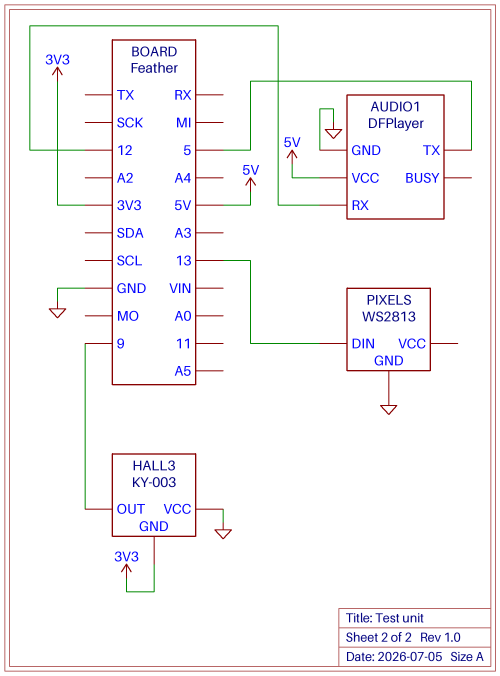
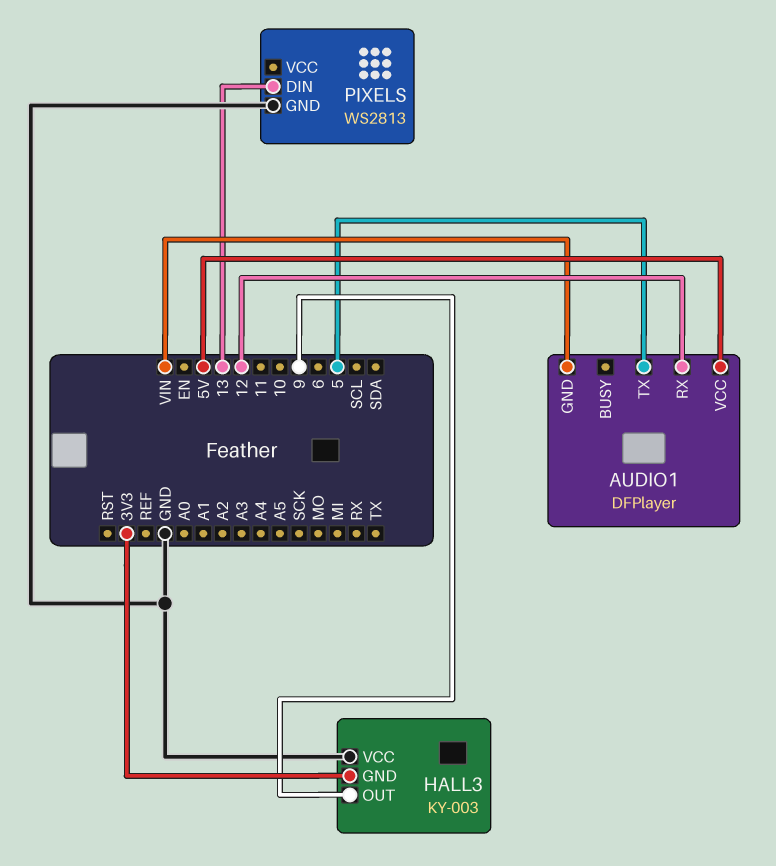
AUDIO1 pin GND: GND -> VIN

